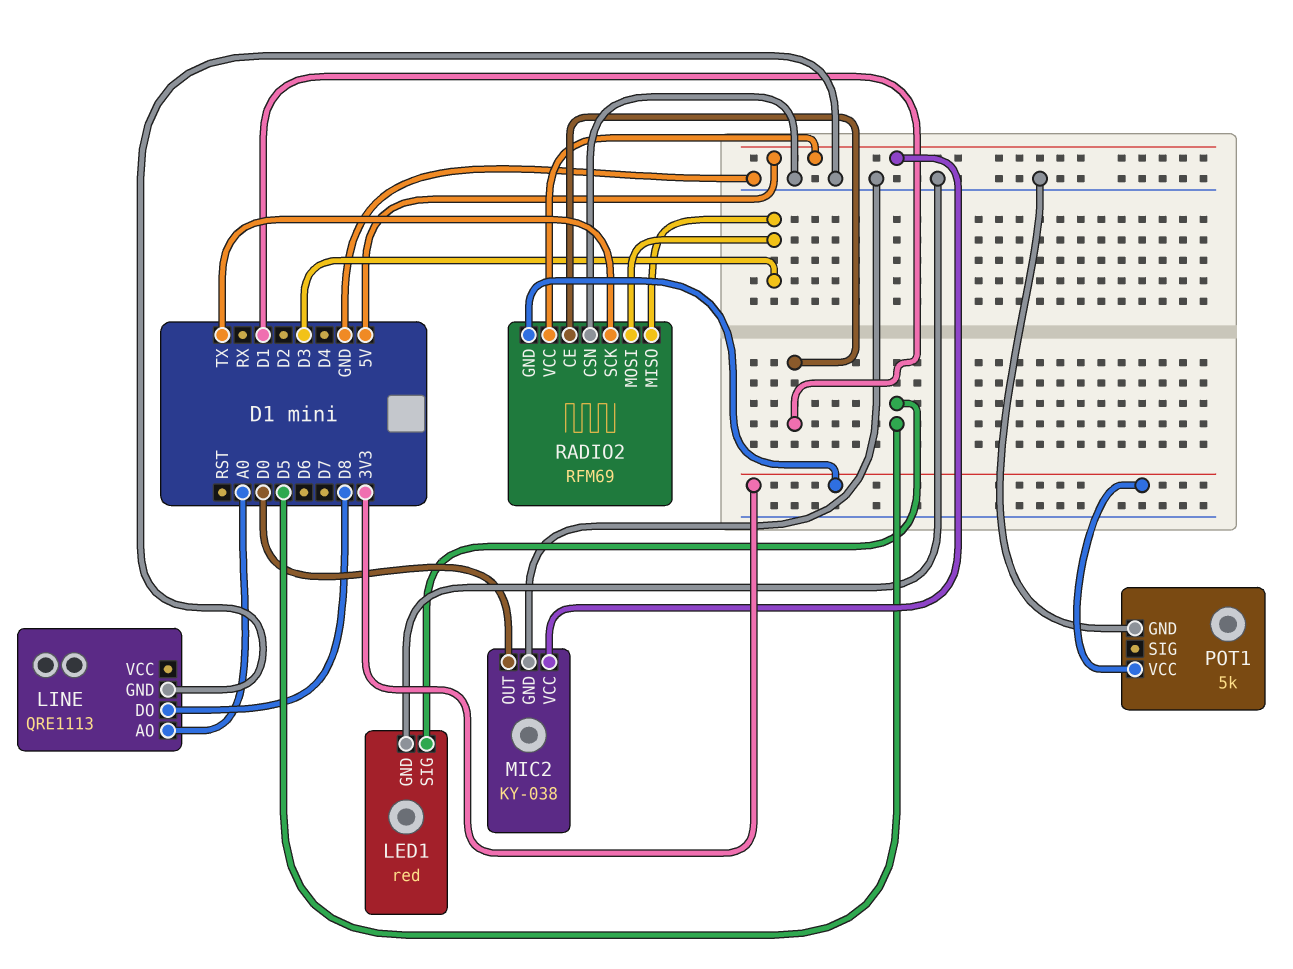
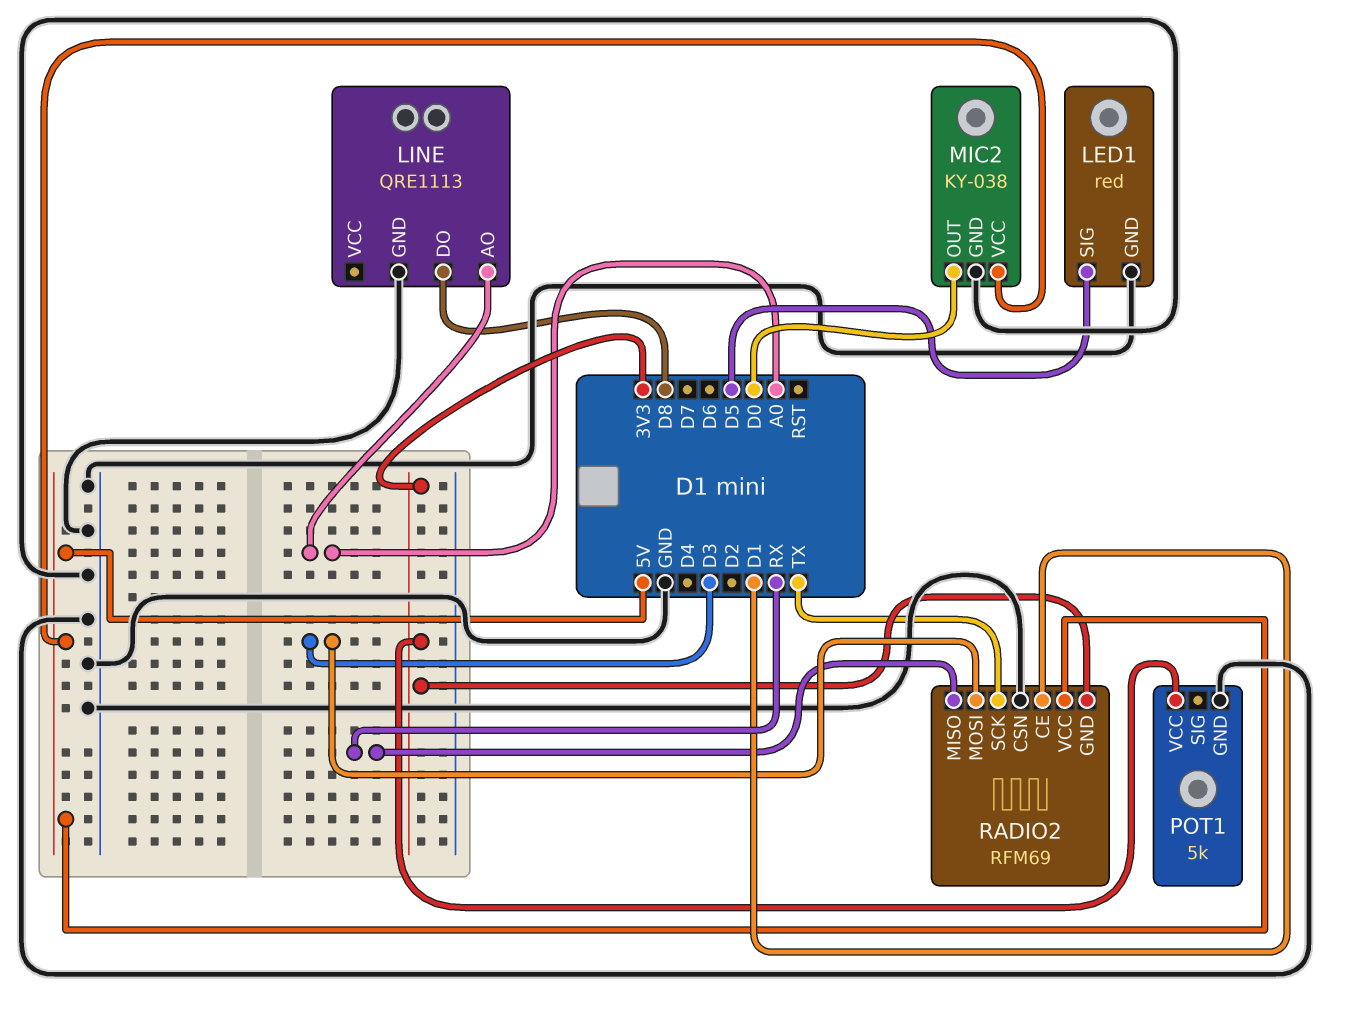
RADIO2 pin MISO: D3 -> RX

